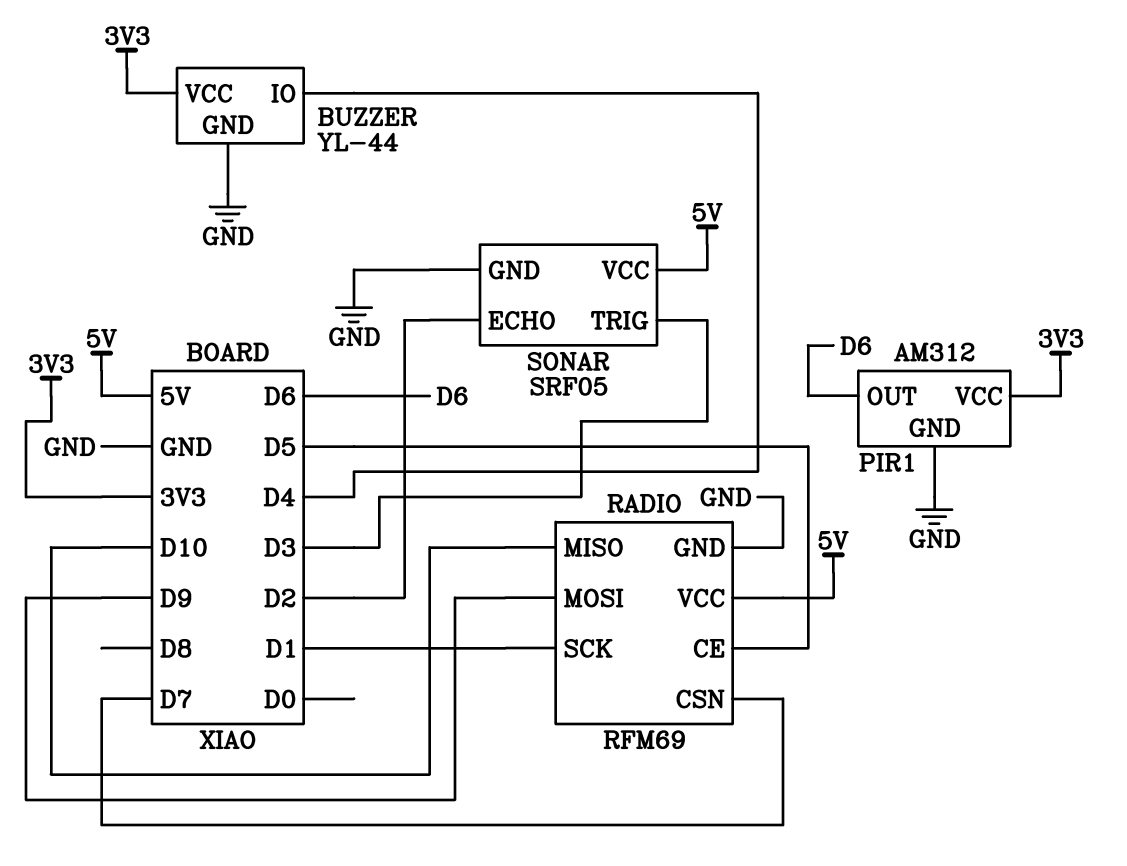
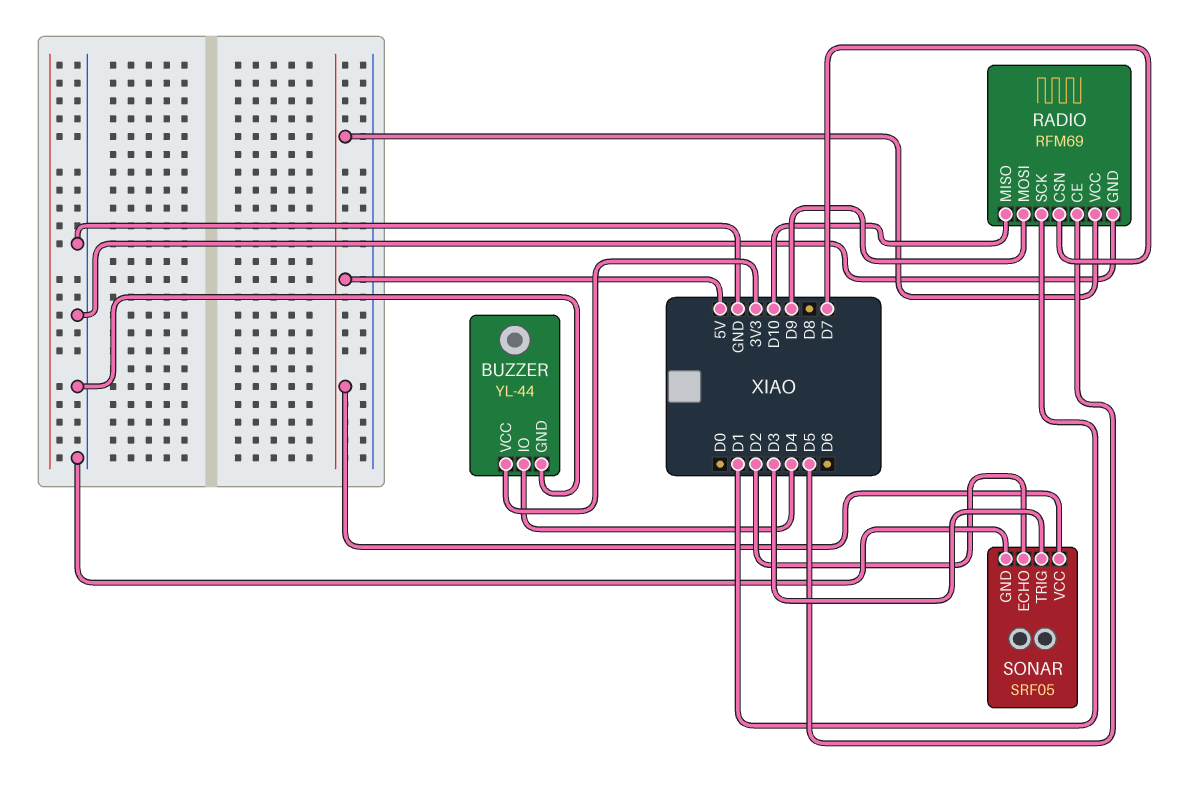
PIR1: AM312 -> none
PIR1 pin GND: GND -> none
PIR1 pin OUT: D6 -> none
PIR1 pin VCC: 3V3 -> none

